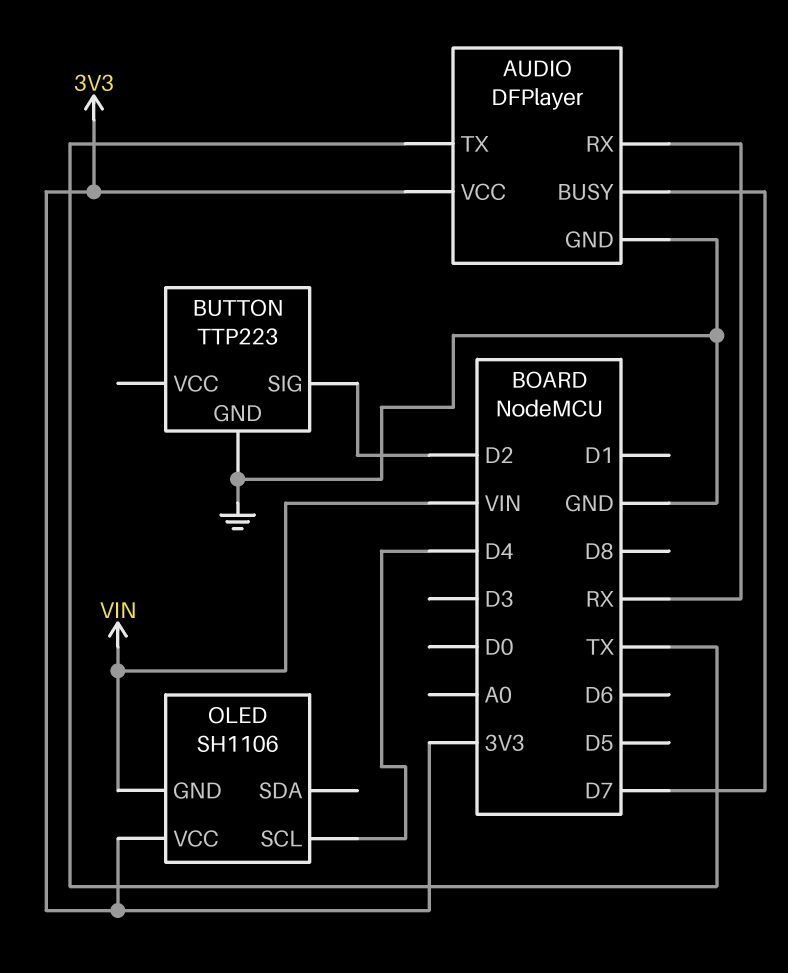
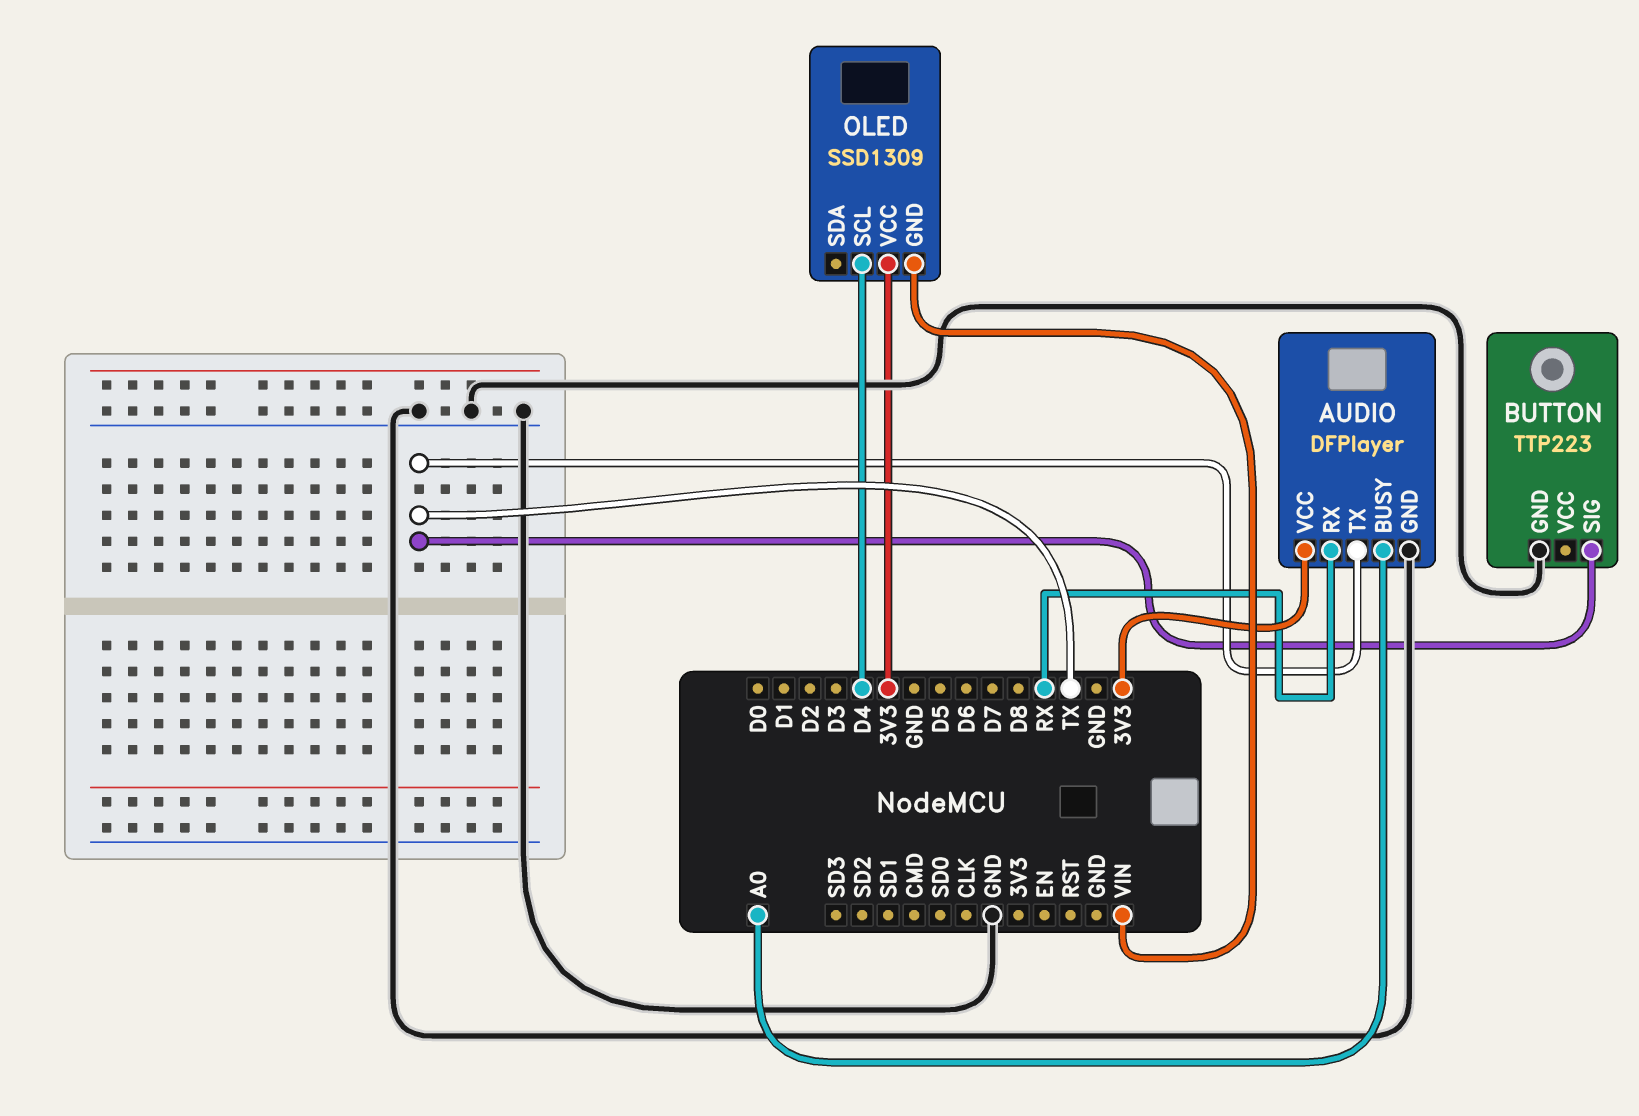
AUDIO pin BUSY: D7 -> A0
BUTTON pin SIG: D2 -> TX
OLED: SH1106 -> SSD1309

